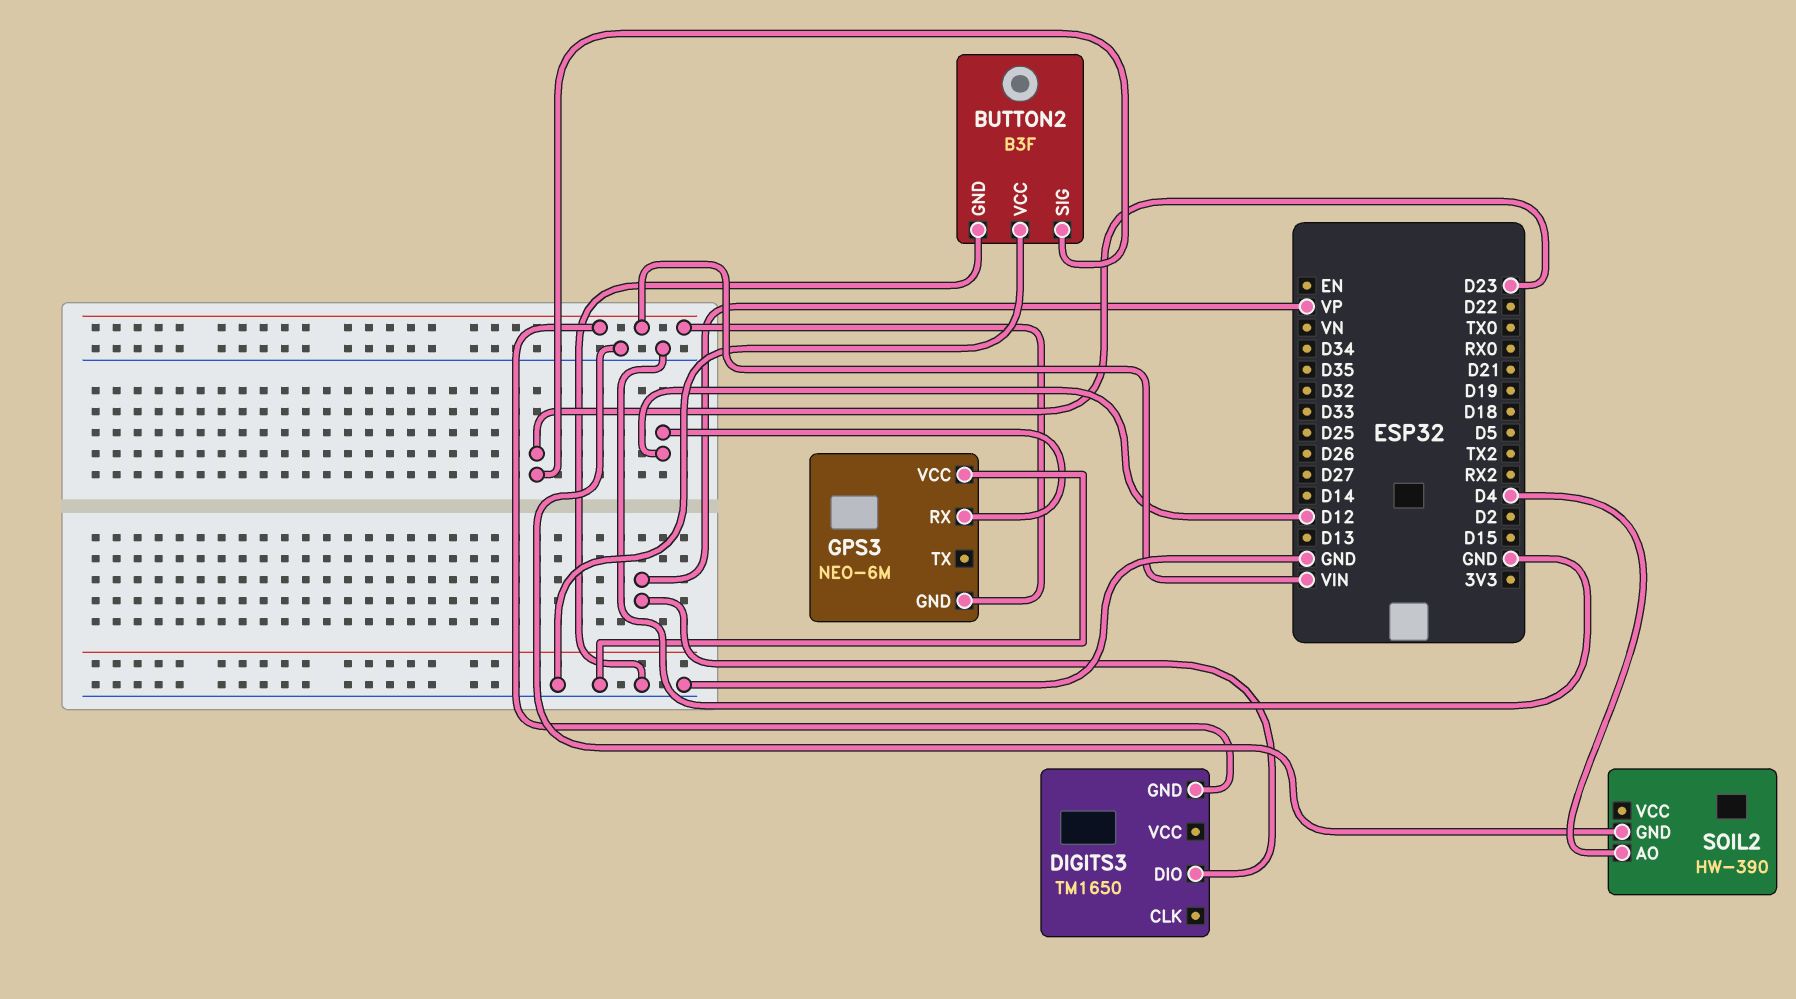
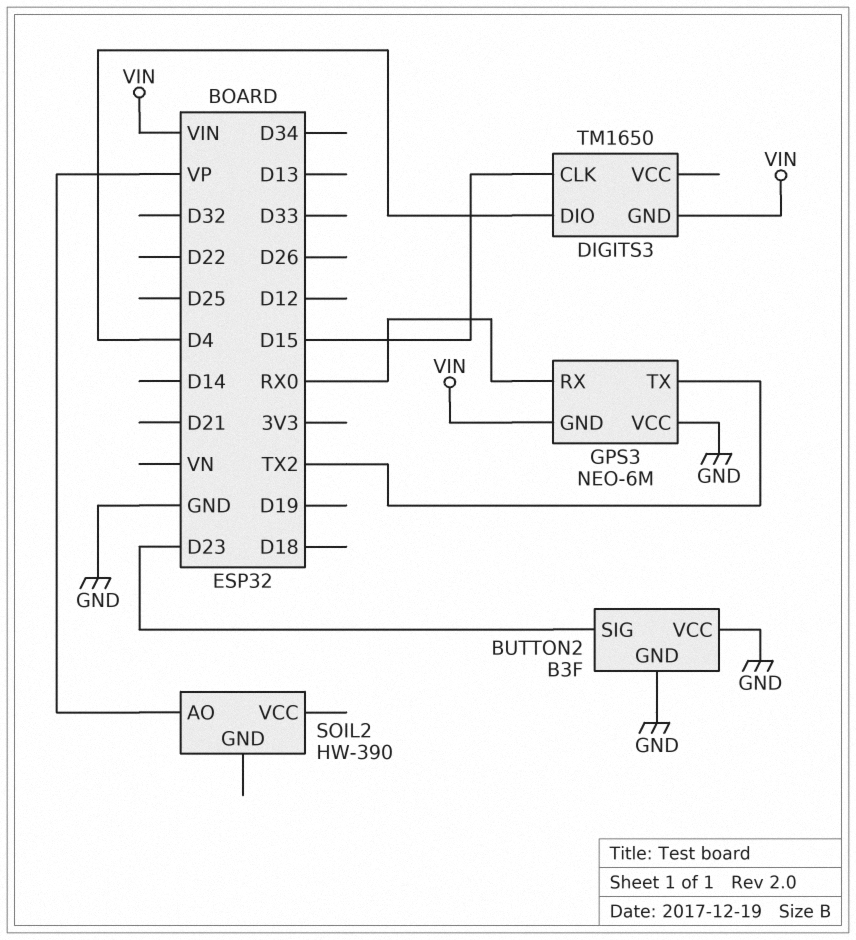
DIGITS3 pin CLK: none -> D15
DIGITS3 pin DIO: VP -> D4
GPS3 pin RX: D12 -> RX0
GPS3 pin TX: none -> TX2
SOIL2 pin AO: D4 -> VP
SOIL2 pin GND: GND -> none

